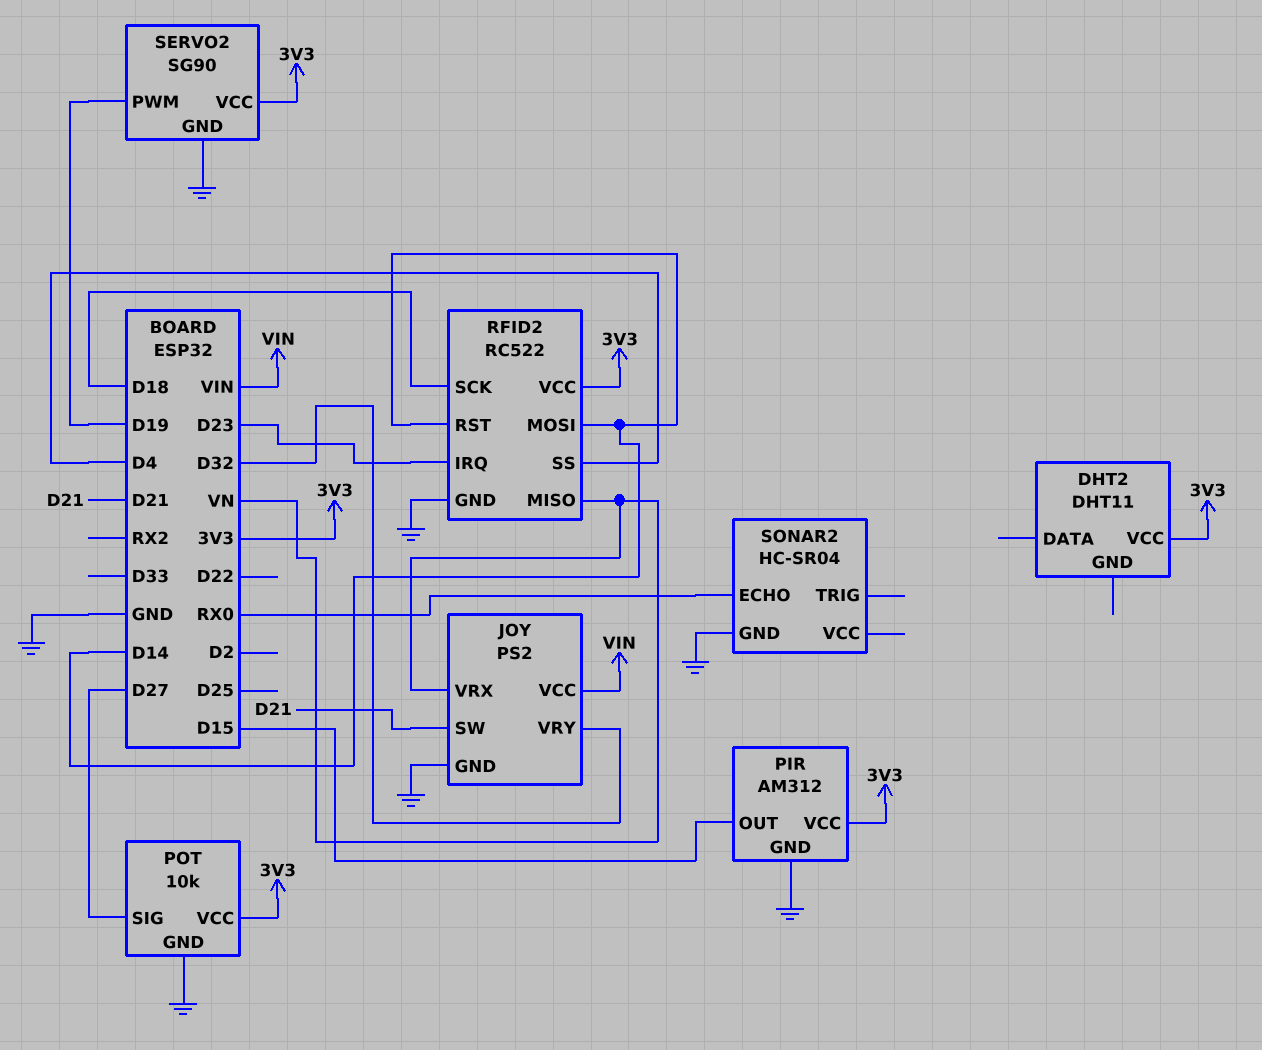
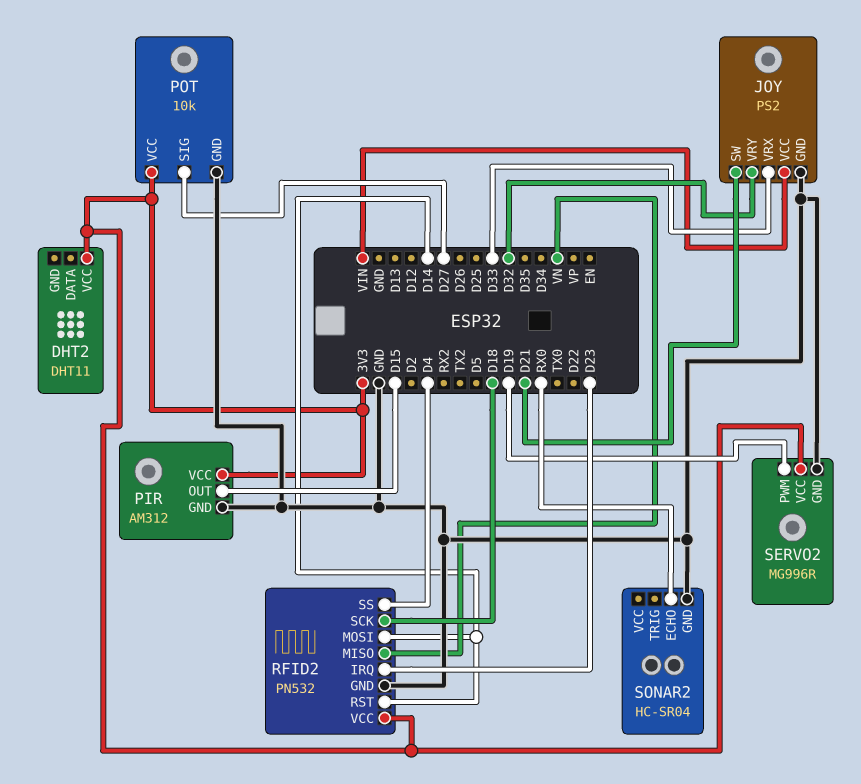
JOY pin VRX: VN -> D33
RFID2: RC522 -> PN532
SERVO2: SG90 -> MG996R

